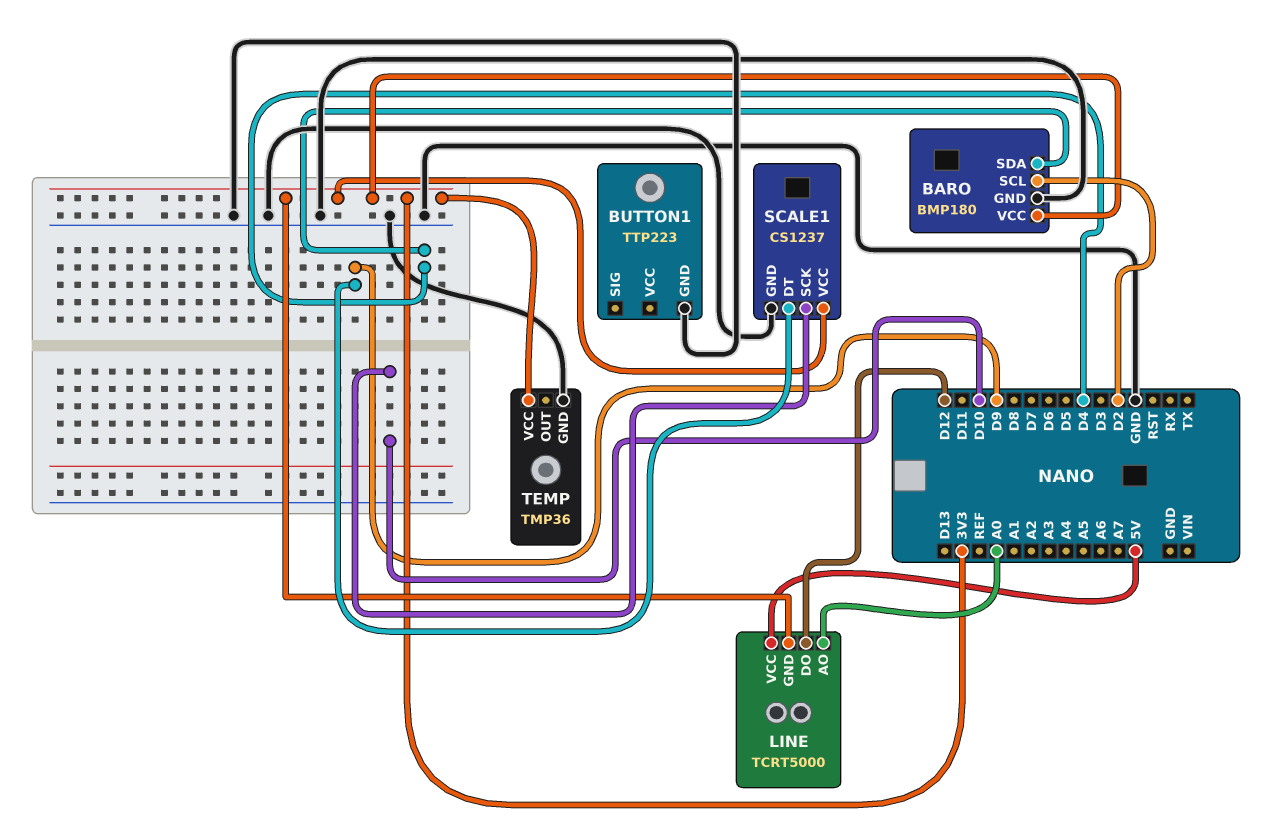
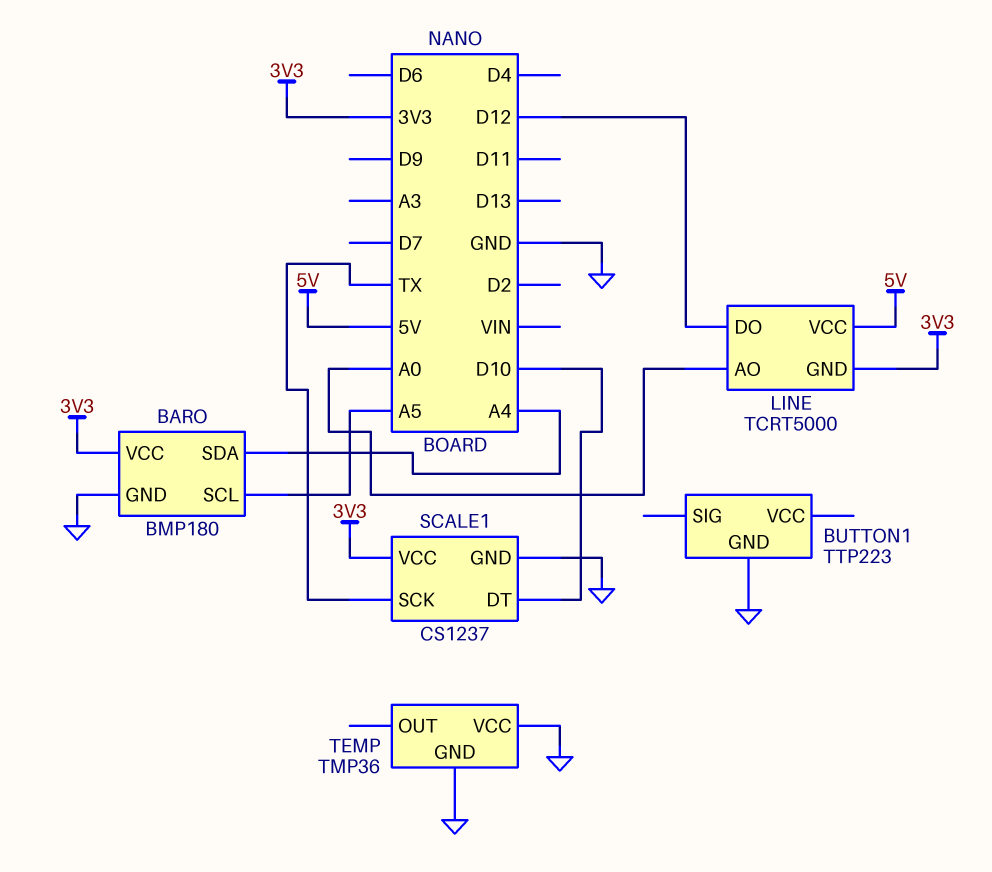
BARO pin SCL: D2 -> A5
BARO pin SDA: D4 -> A4
SCALE1 pin DT: D9 -> D10
SCALE1 pin SCK: D10 -> TX
TEMP pin VCC: 3V3 -> GND

